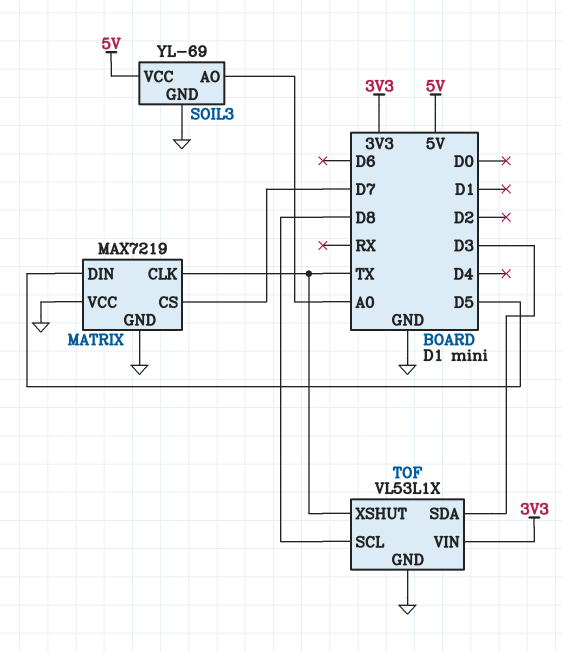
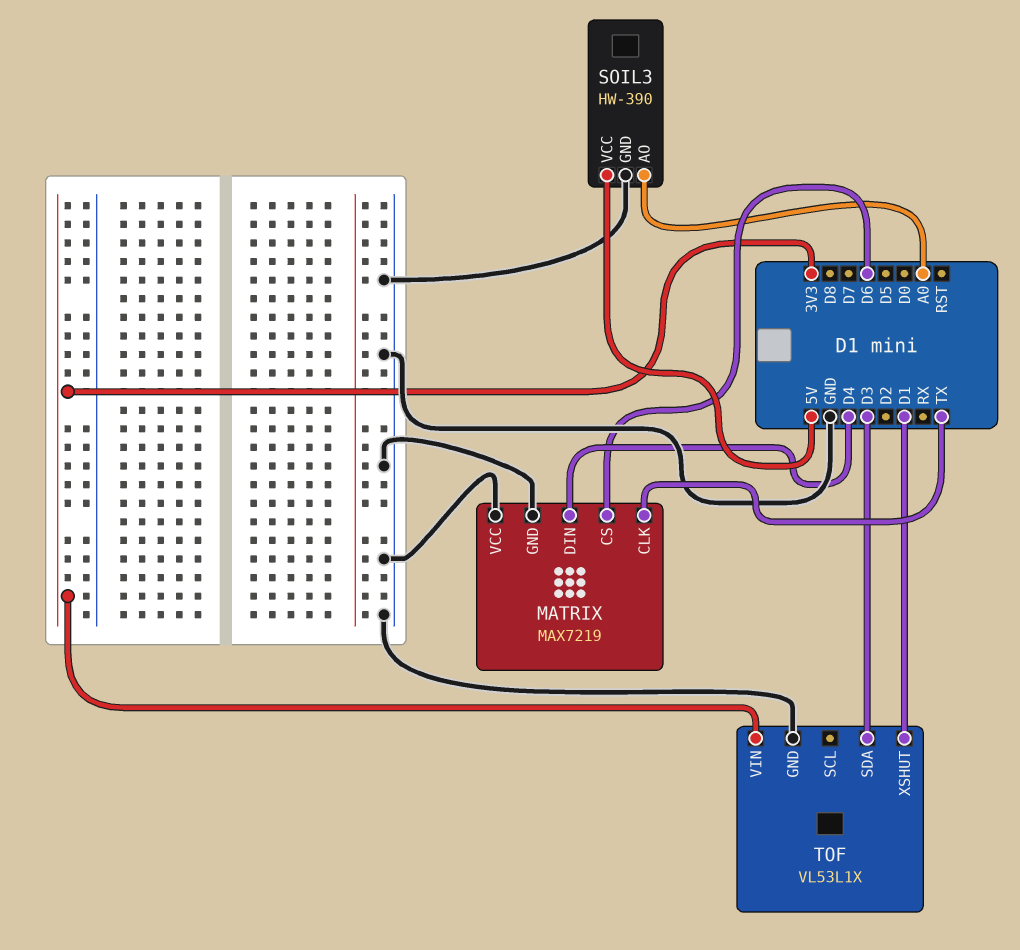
MATRIX pin CS: D7 -> D6
MATRIX pin DIN: D5 -> D4
SOIL3: YL-69 -> HW-390
TOF pin SCL: D8 -> none
TOF pin XSHUT: TX -> D1

